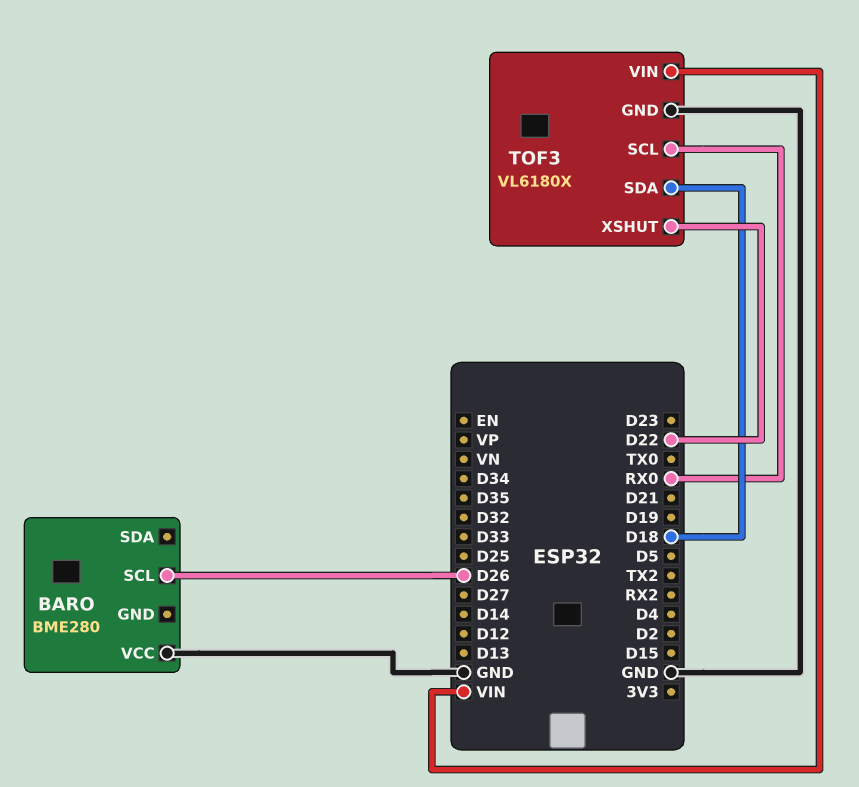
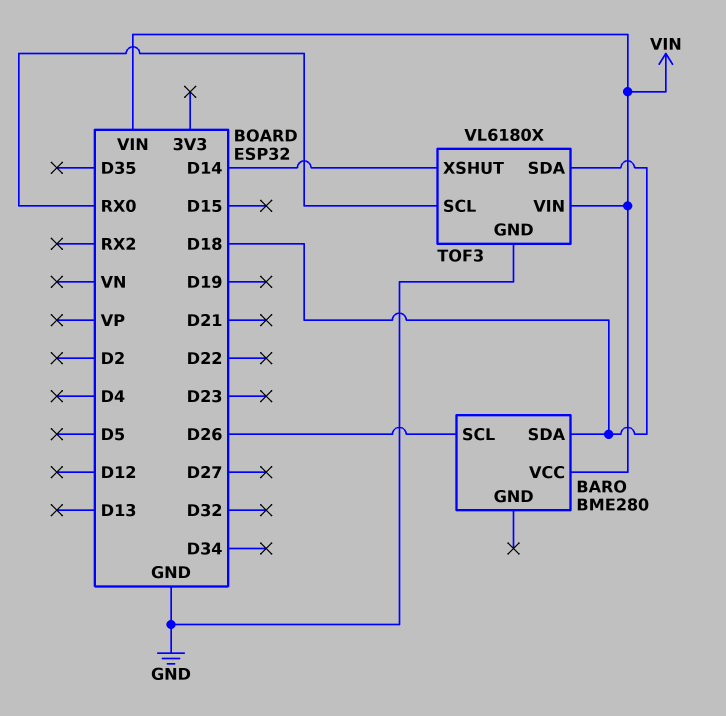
BARO pin SDA: none -> D18
BARO pin VCC: GND -> VIN
TOF3 pin XSHUT: D22 -> D14

